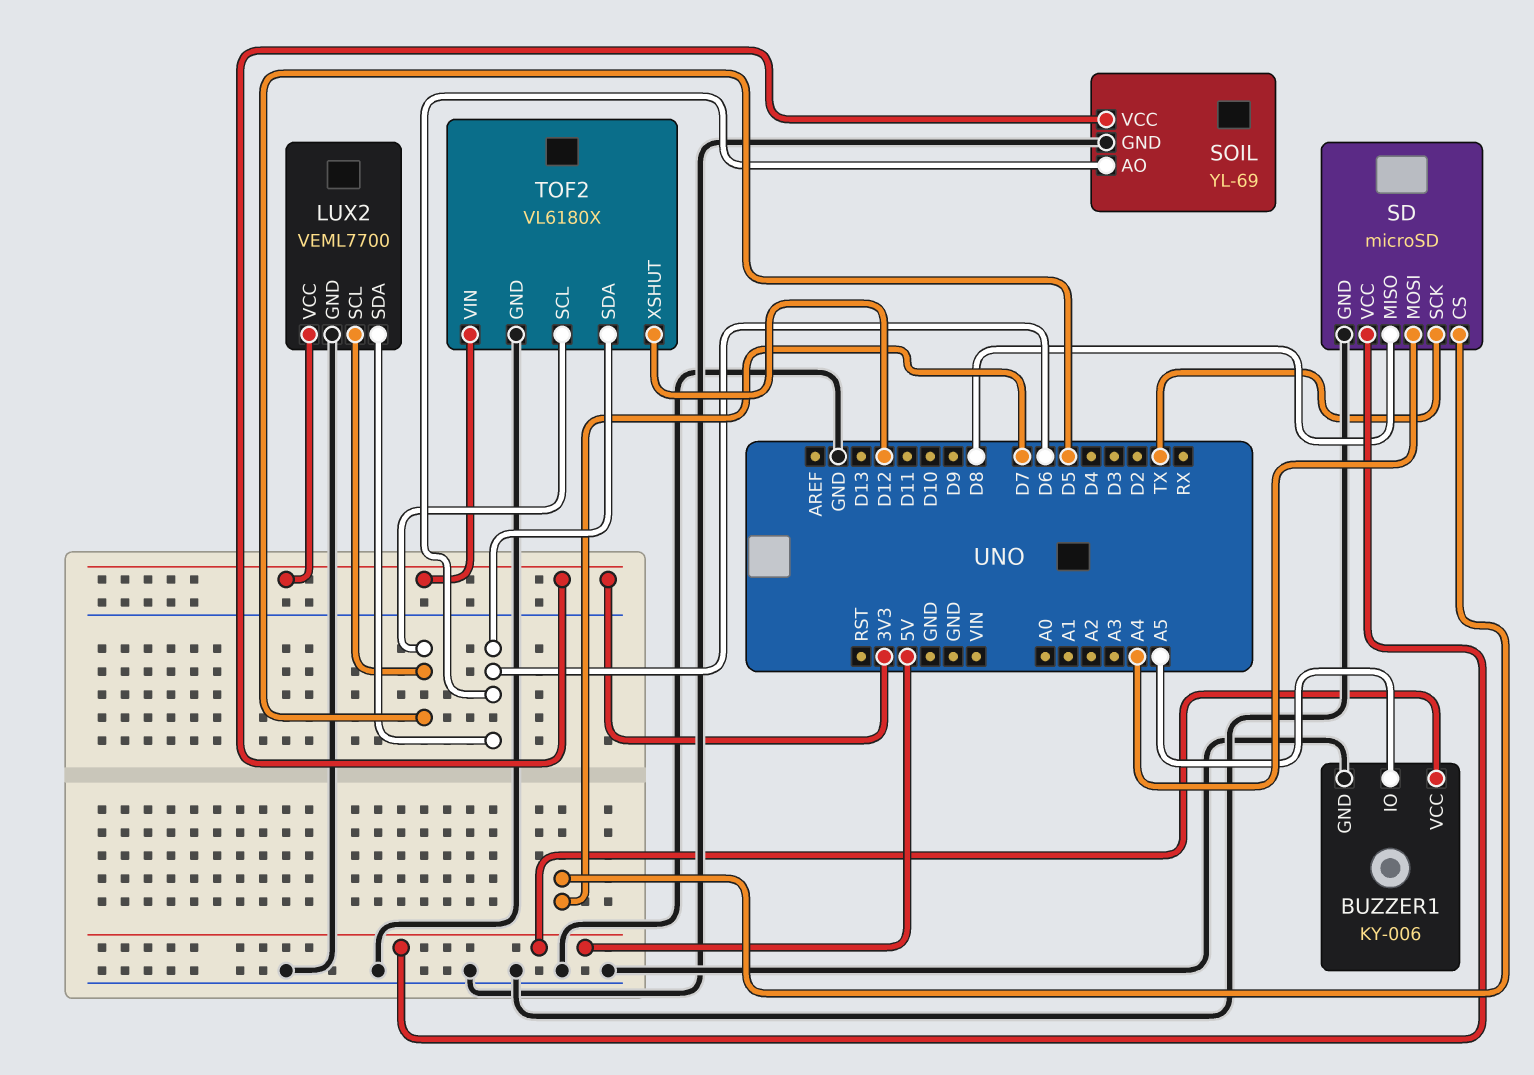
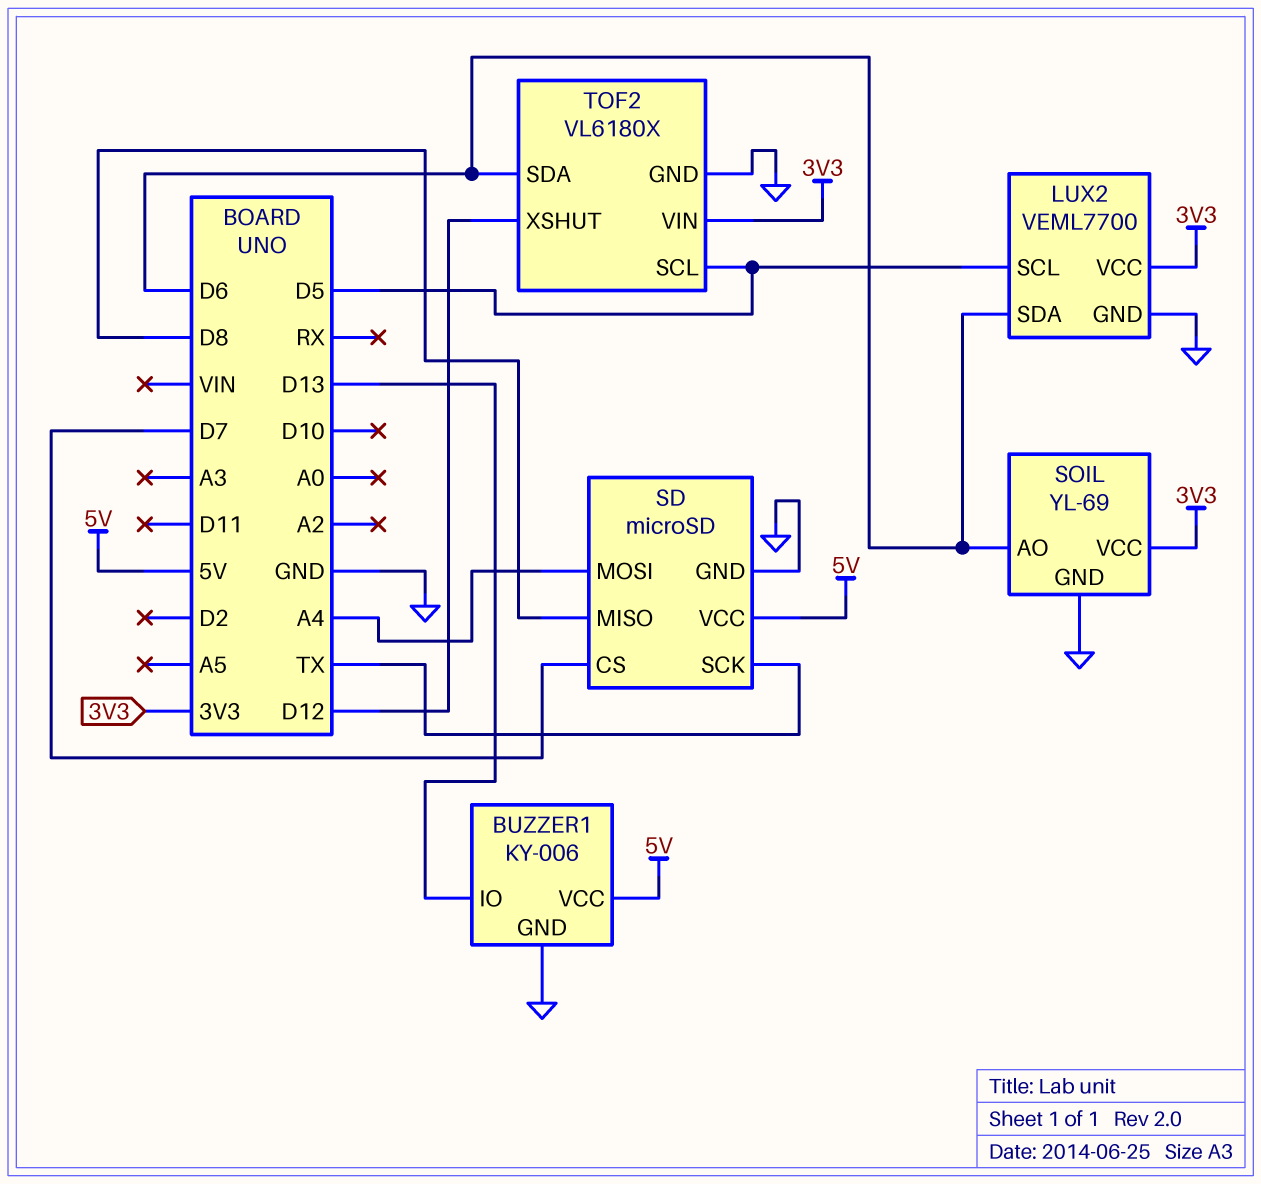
BUZZER1 pin IO: A5 -> D13

